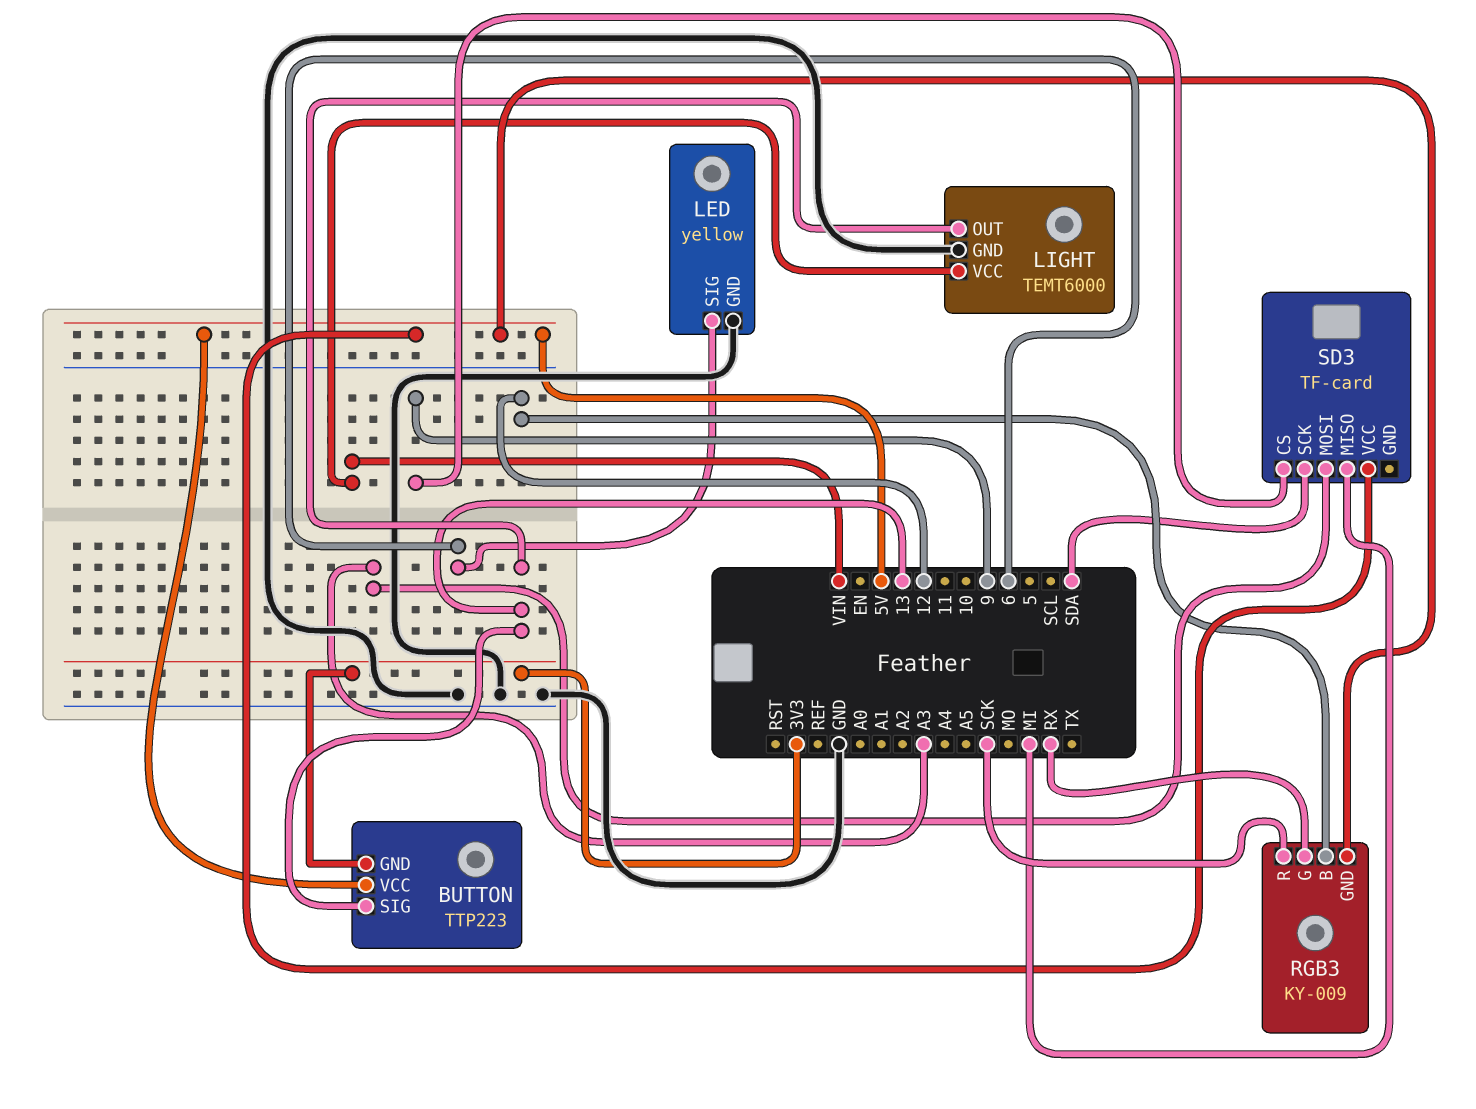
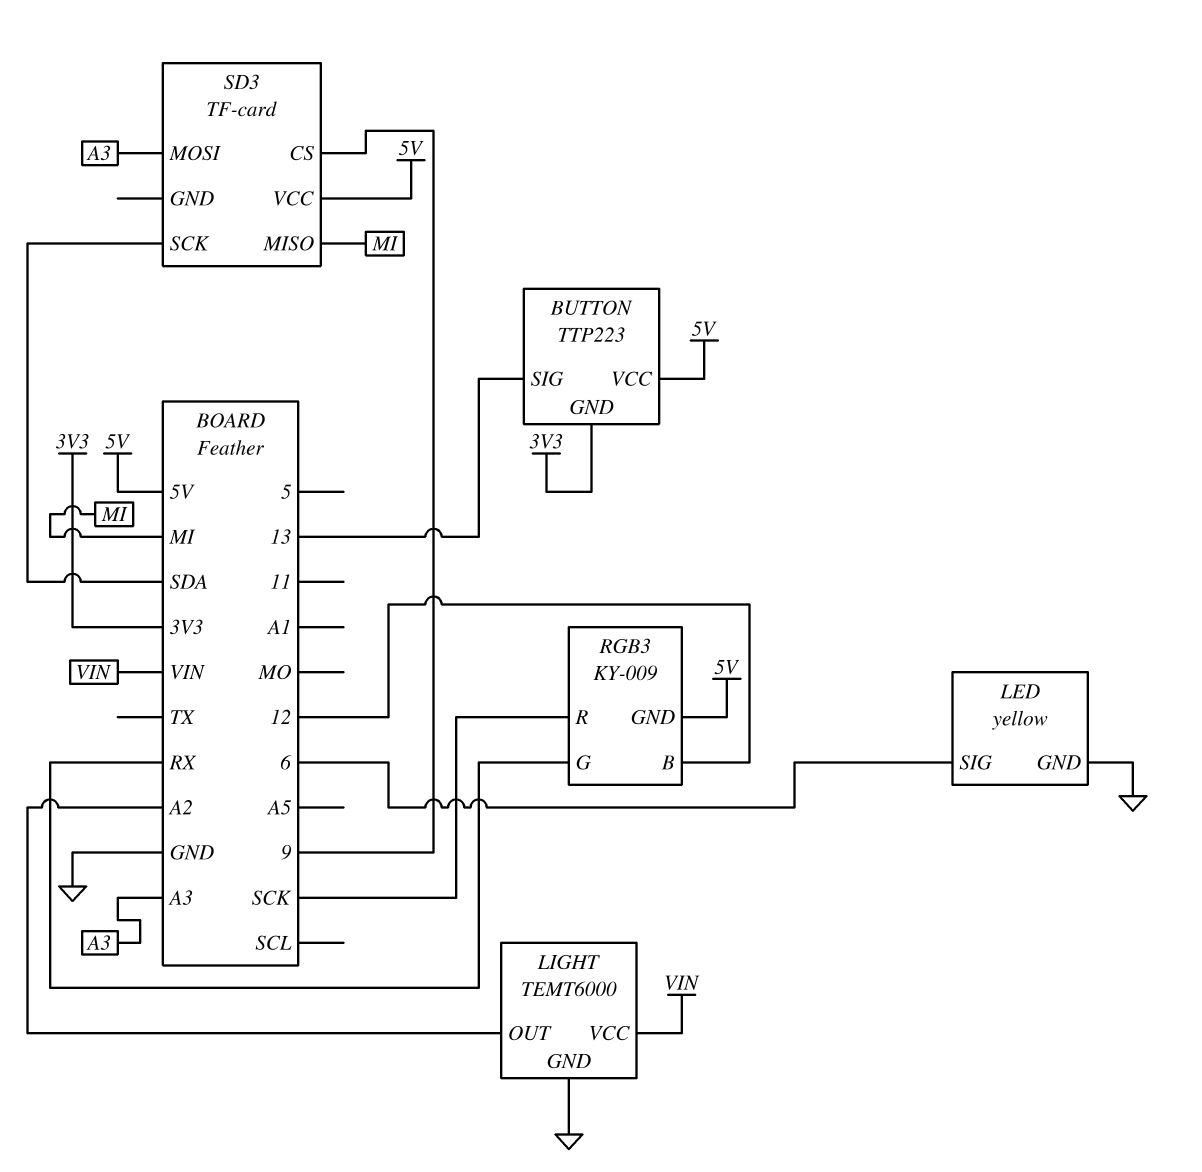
LIGHT pin OUT: 13 -> A2

